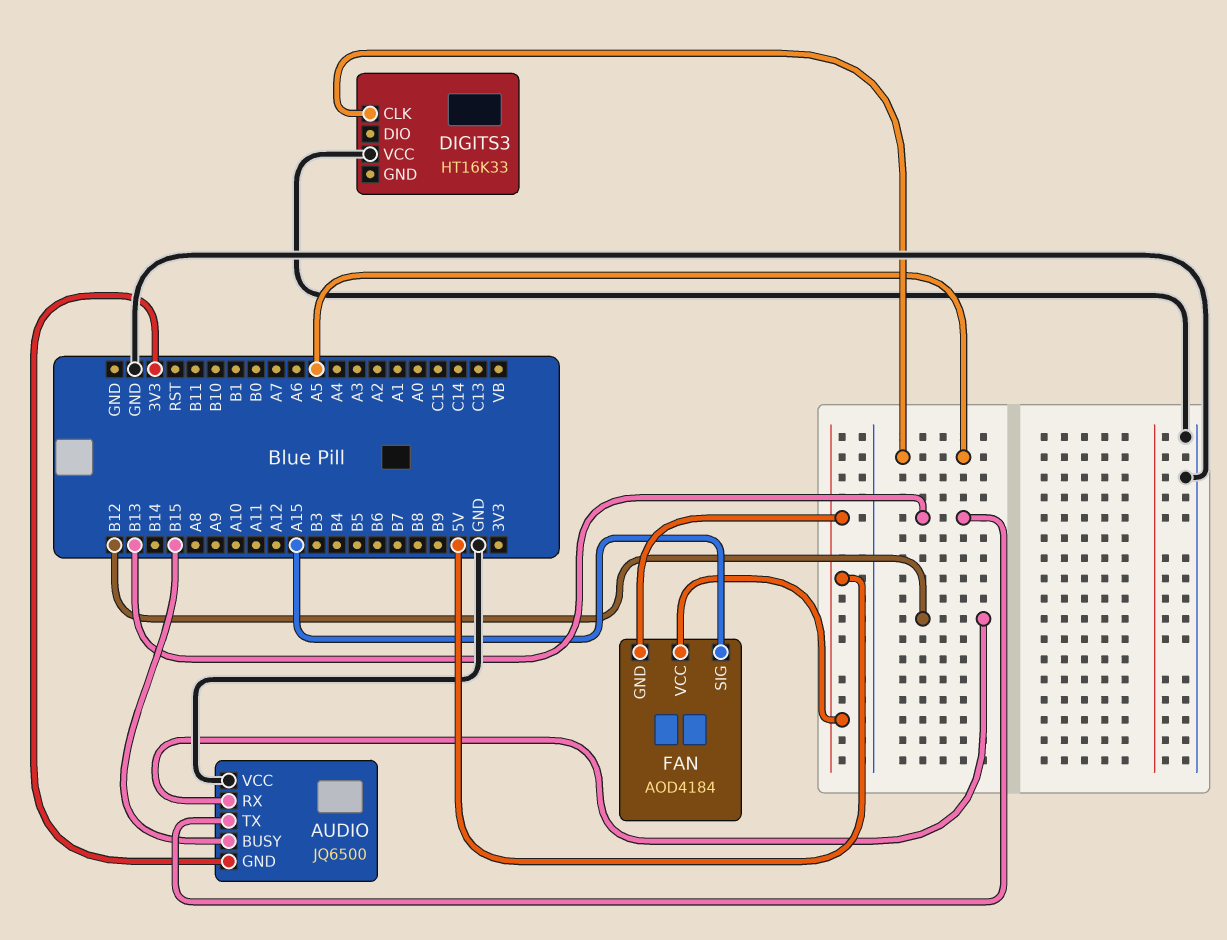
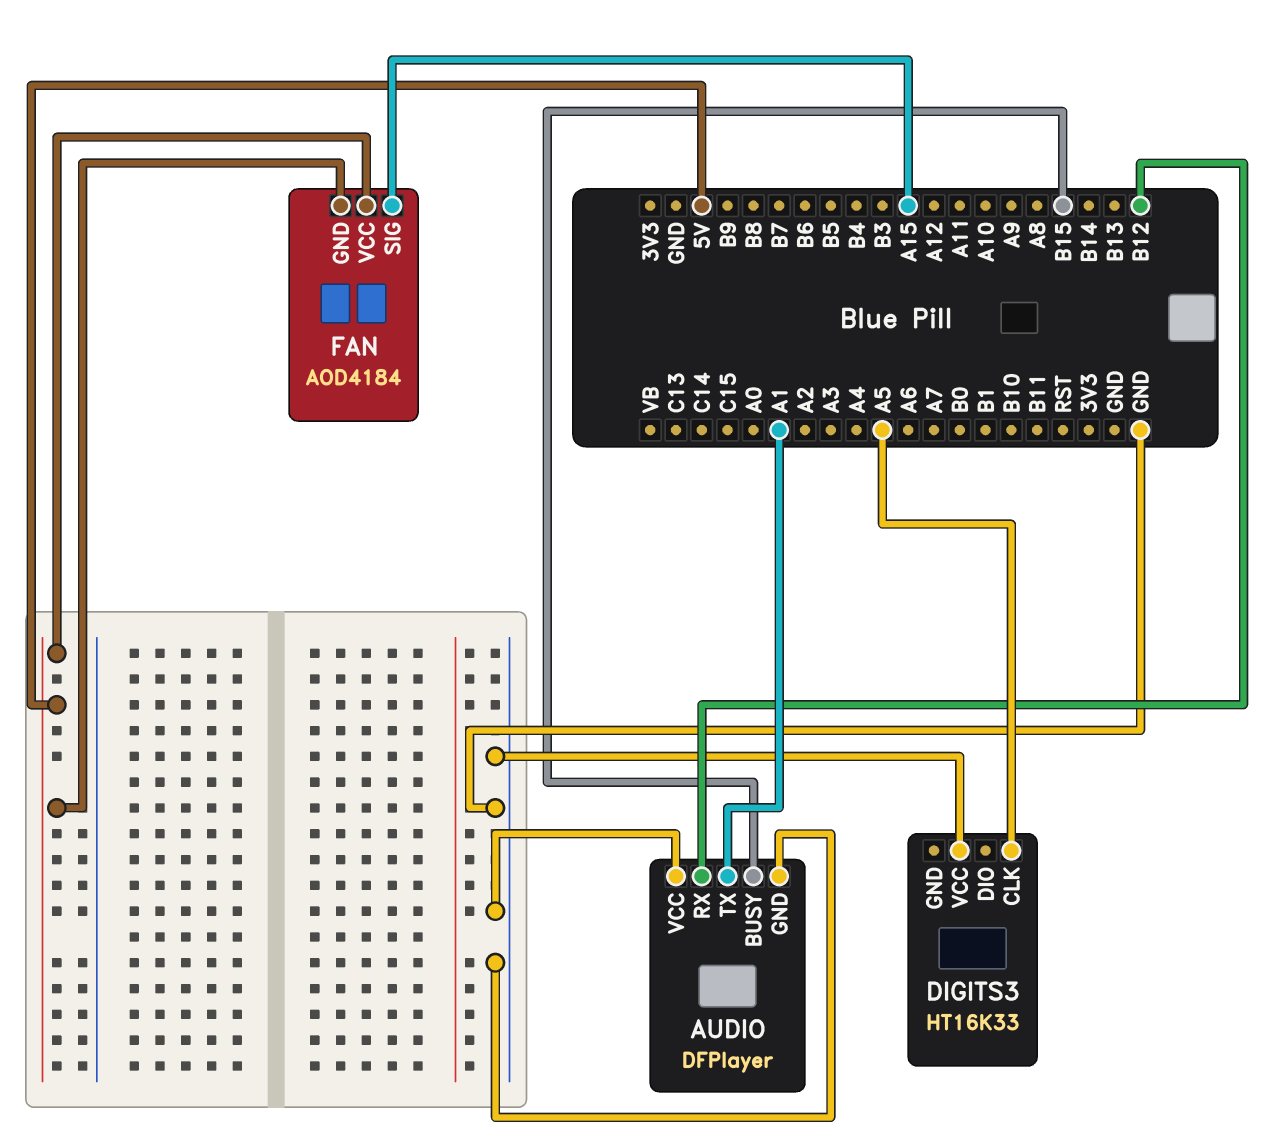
AUDIO: JQ6500 -> DFPlayer
AUDIO pin GND: 3V3 -> GND
AUDIO pin TX: B13 -> A1

